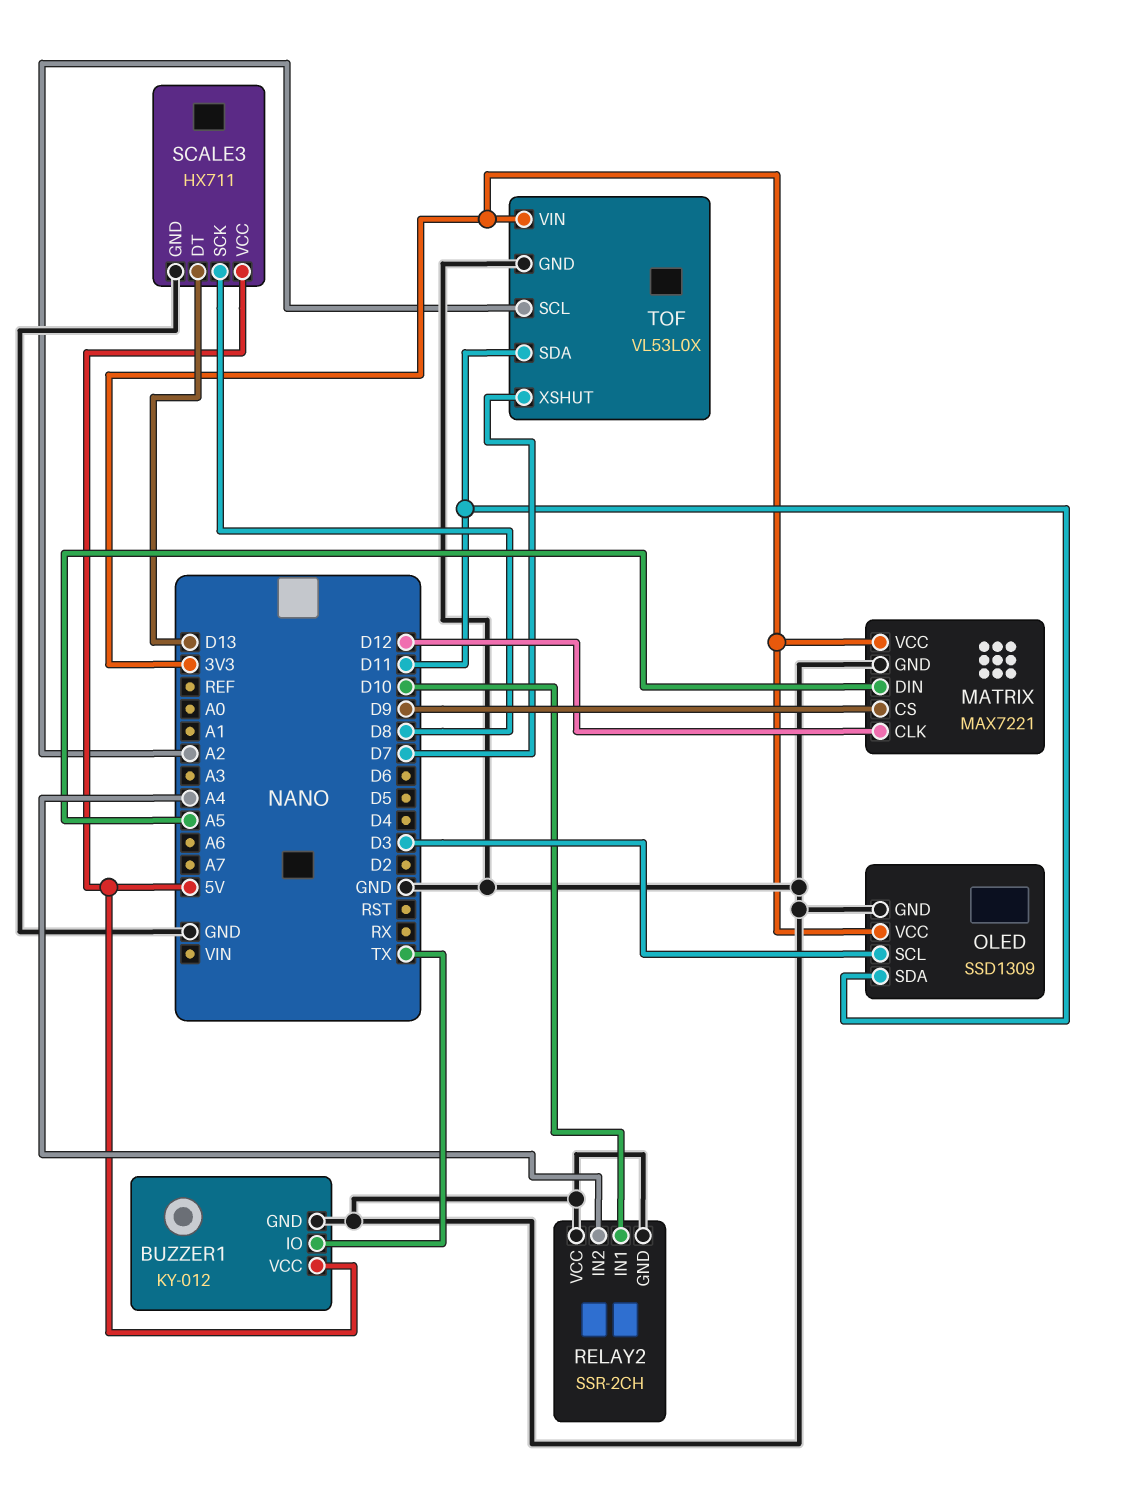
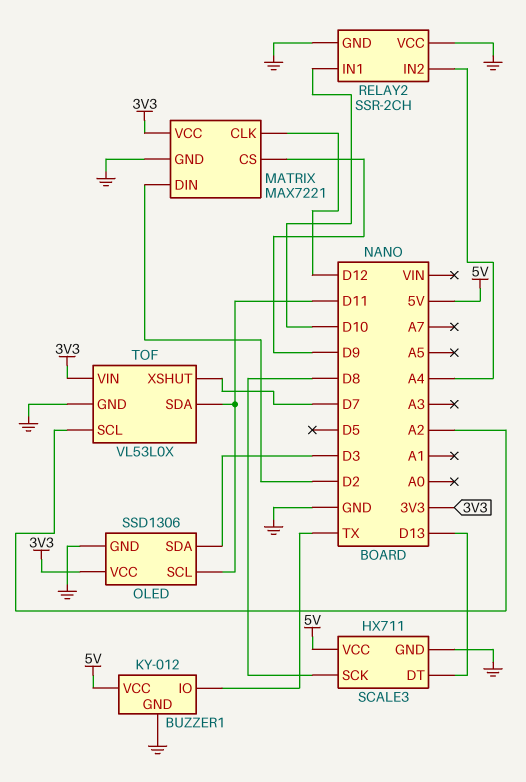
MATRIX pin DIN: A5 -> D2
OLED: SSD1309 -> SSD1306
OLED pin SCL: D3 -> D11
OLED pin SDA: D11 -> D3

